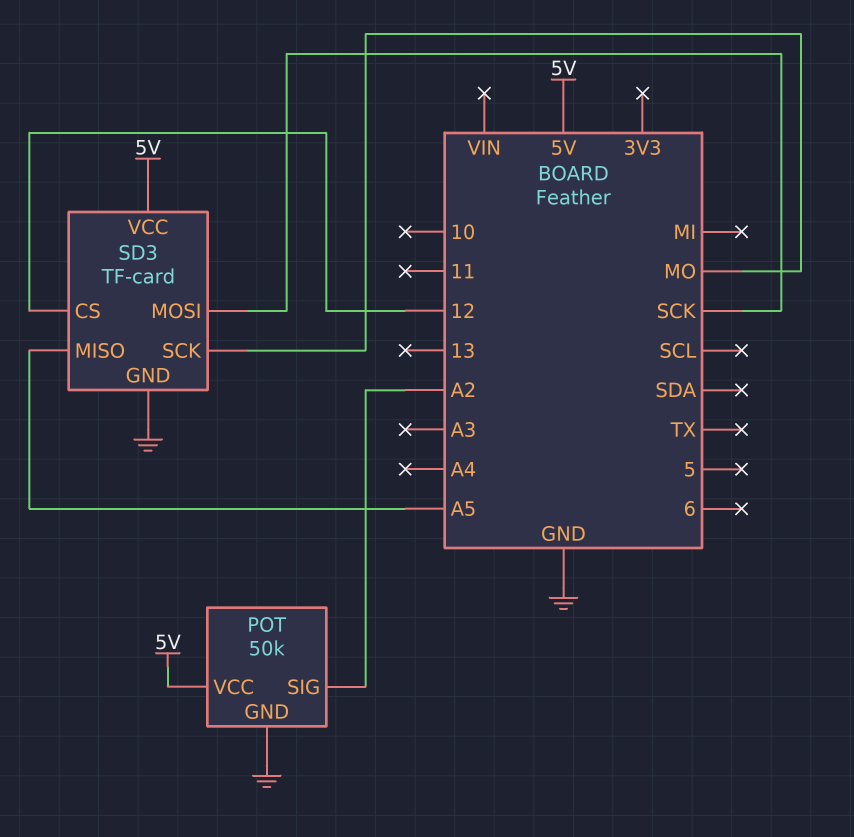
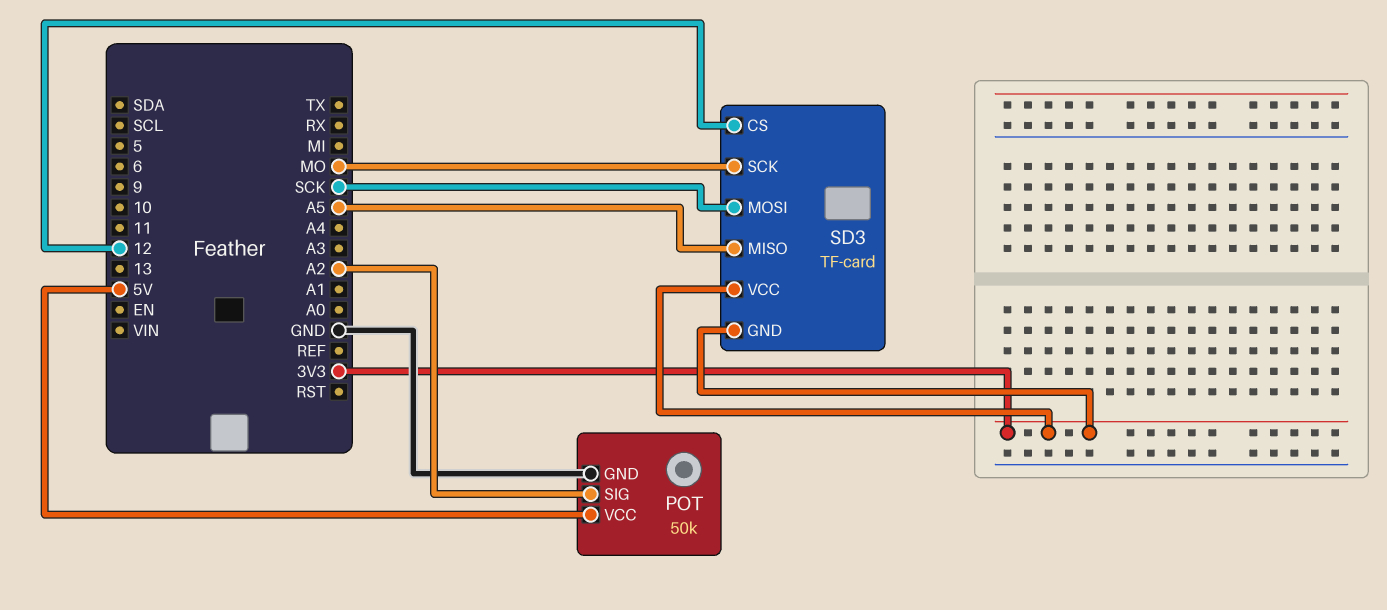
SD3 pin GND: GND -> 3V3
SD3 pin VCC: 5V -> 3V3

